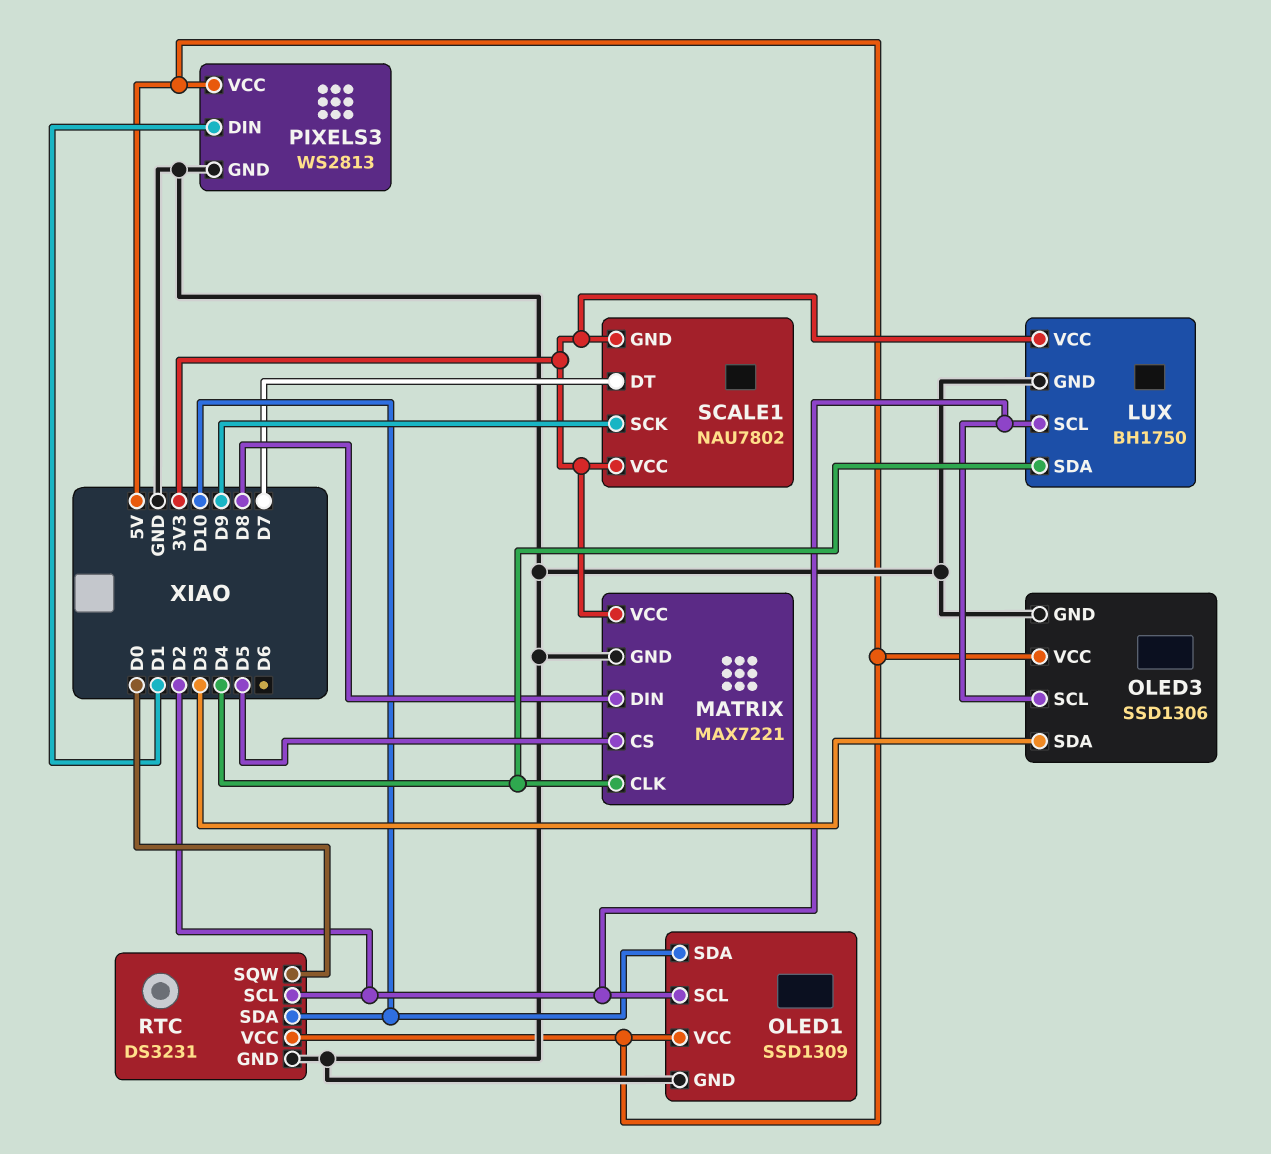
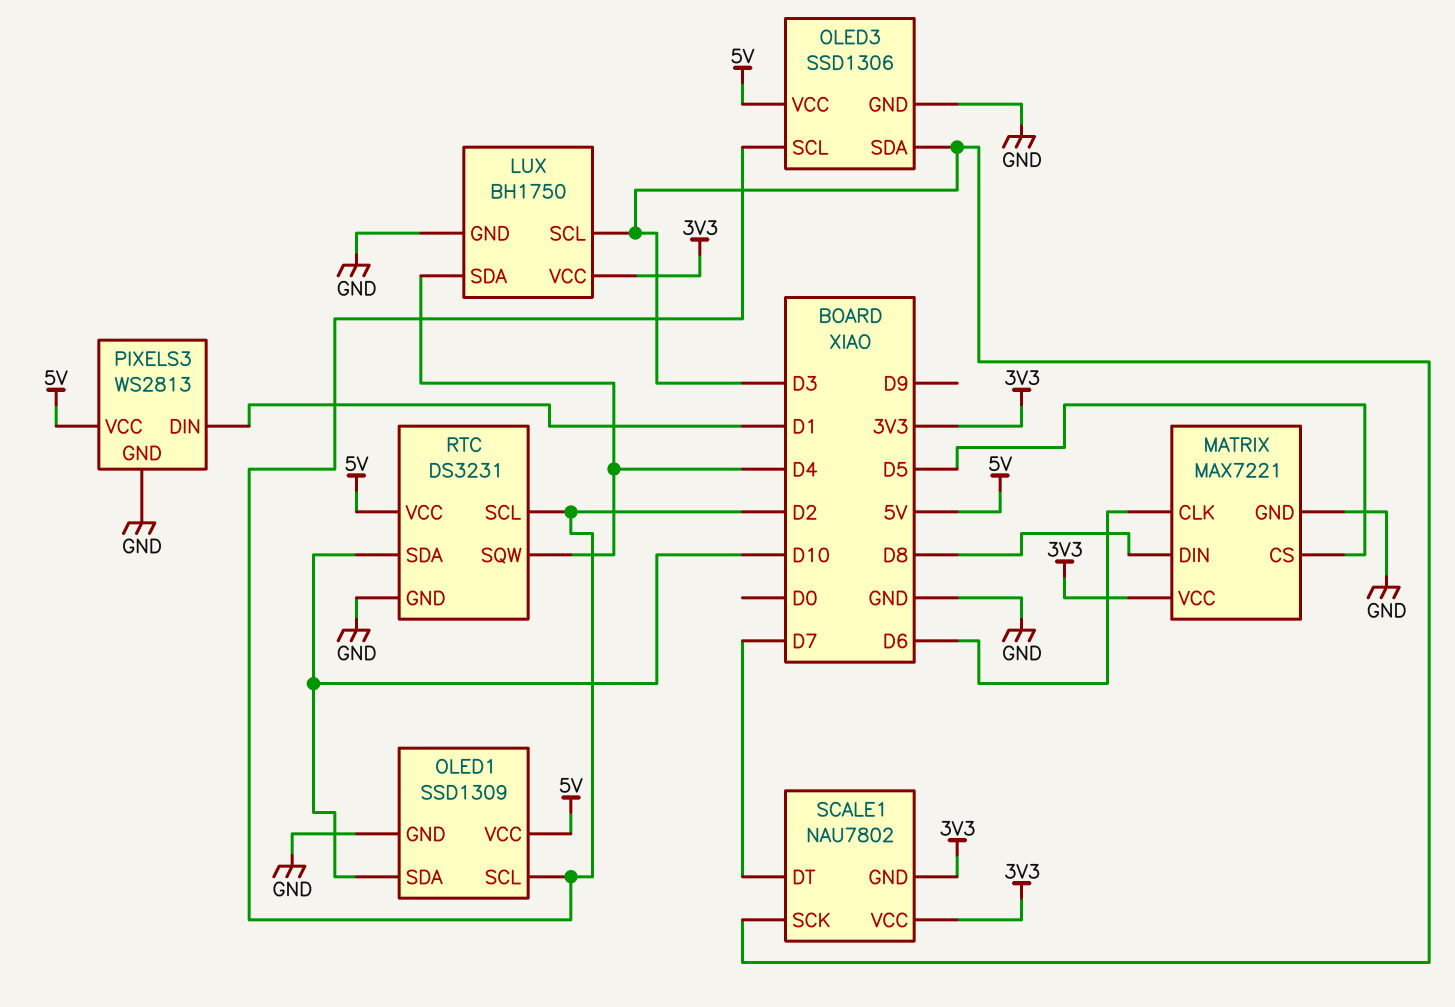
LUX pin SCL: D2 -> D3
MATRIX pin CLK: D4 -> D6
RTC pin SQW: D0 -> D4
SCALE1 pin SCK: D9 -> D3

